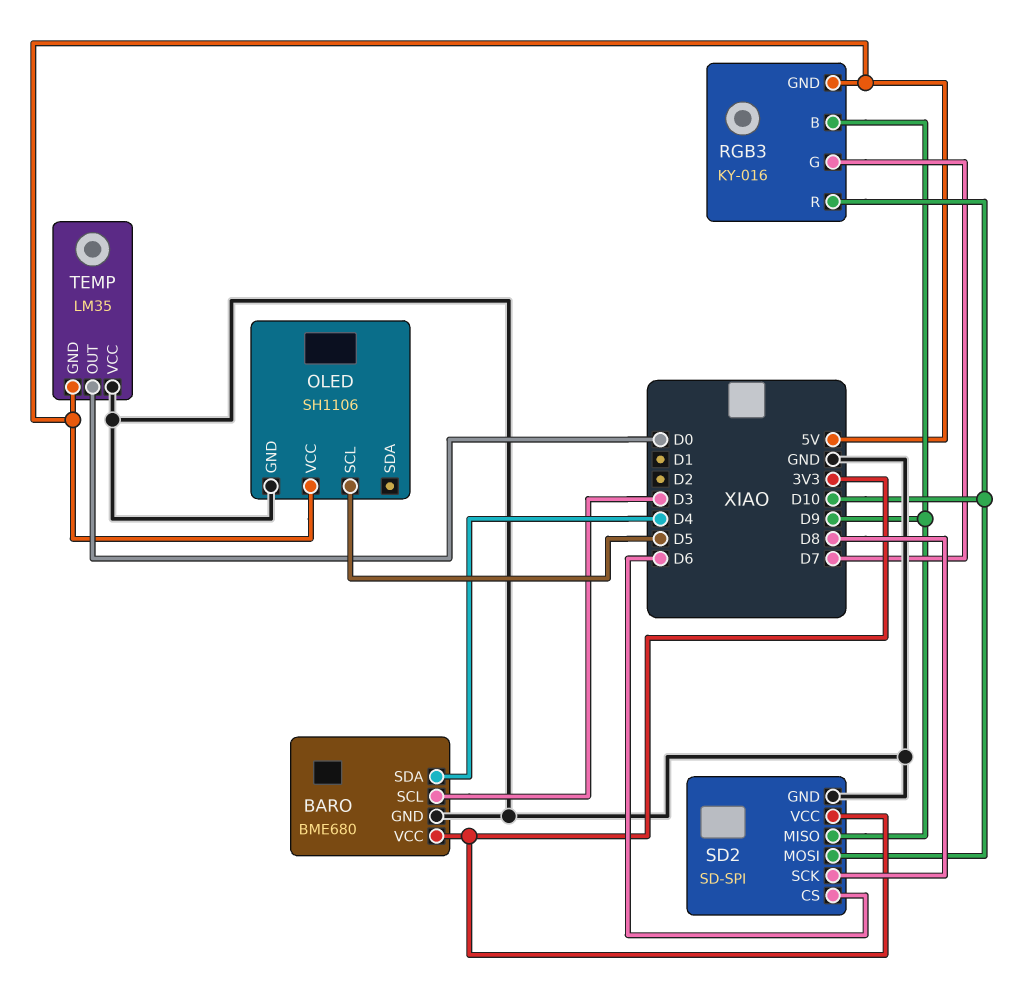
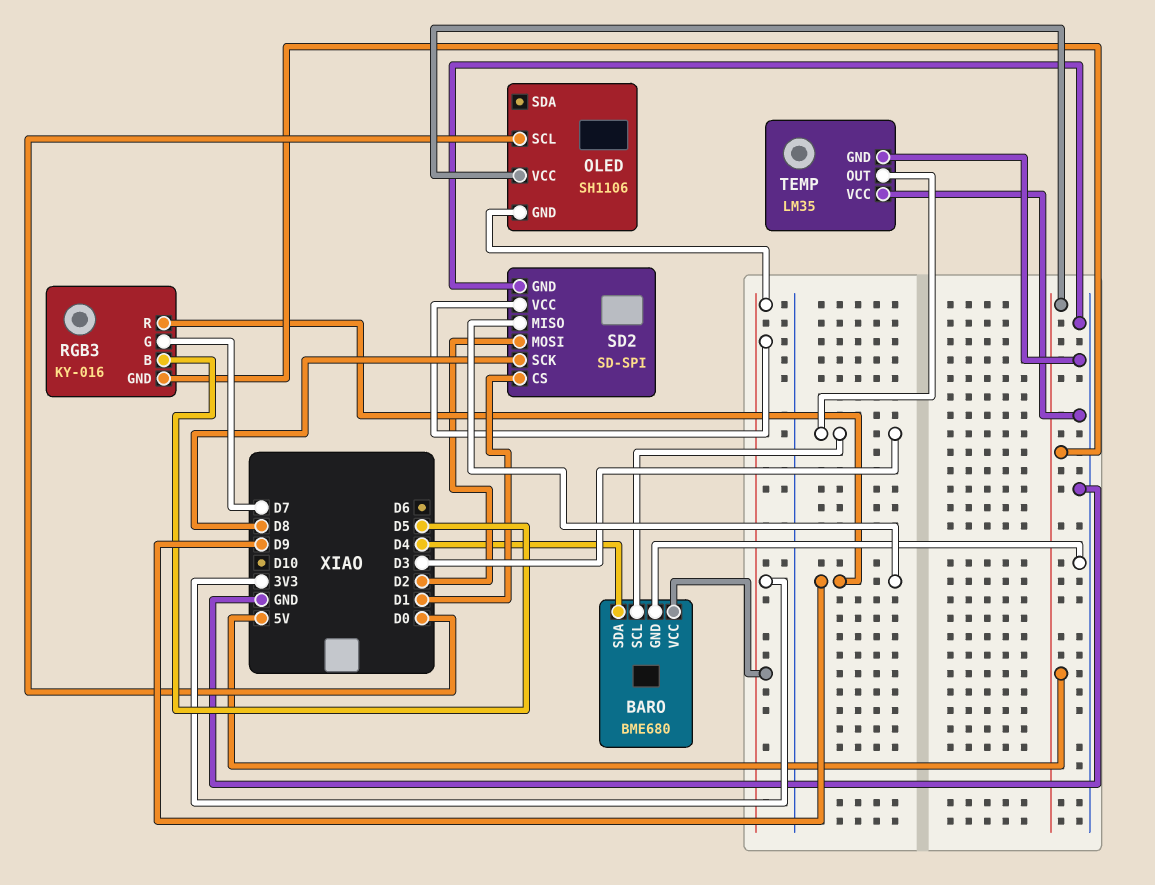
OLED pin GND: GND -> 3V3
OLED pin SCL: D5 -> D0
RGB3 pin B: D9 -> D5
RGB3 pin R: D10 -> D9
SD2 pin CS: D6 -> D1
SD2 pin MOSI: D10 -> D2
TEMP pin GND: 5V -> GND
TEMP pin OUT: D0 -> D3

